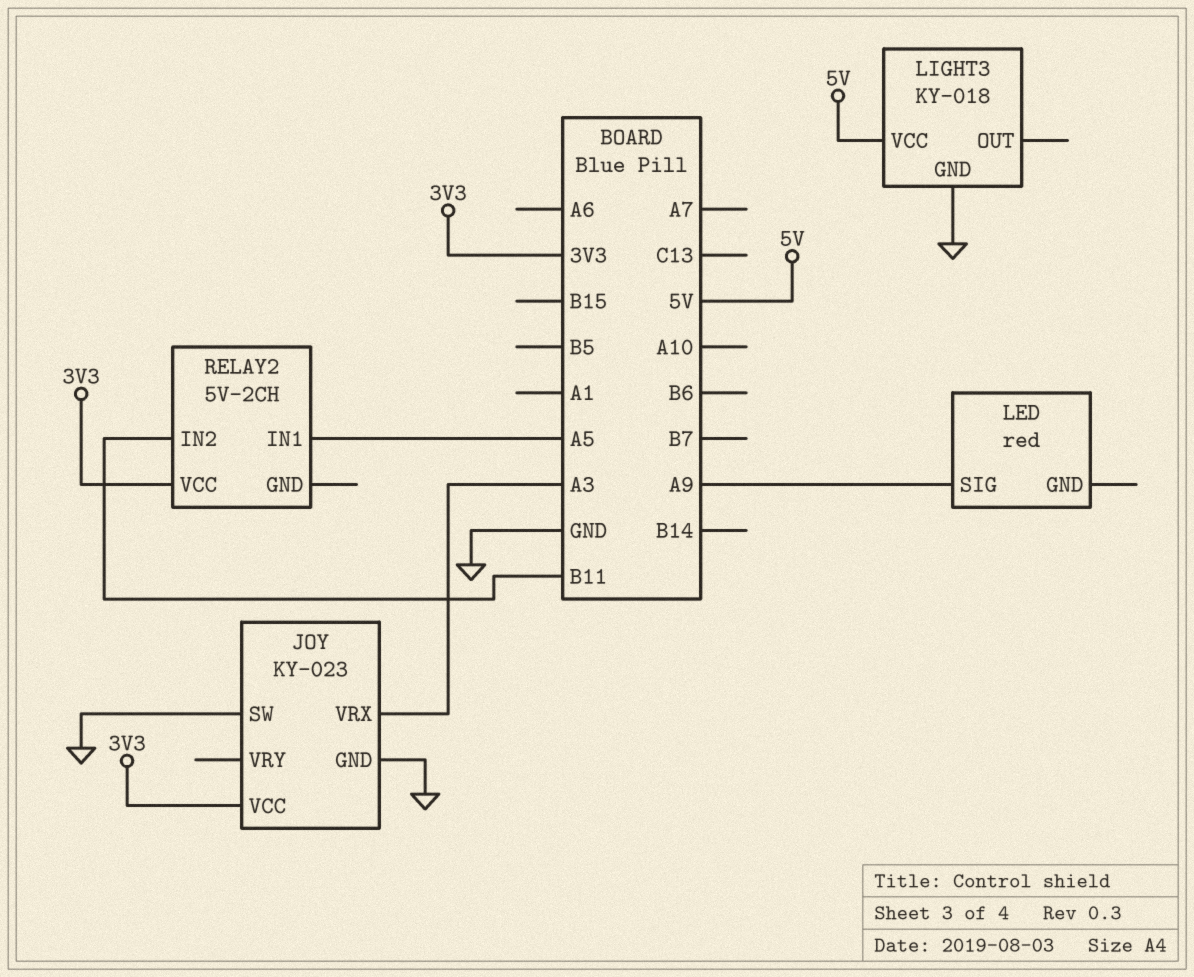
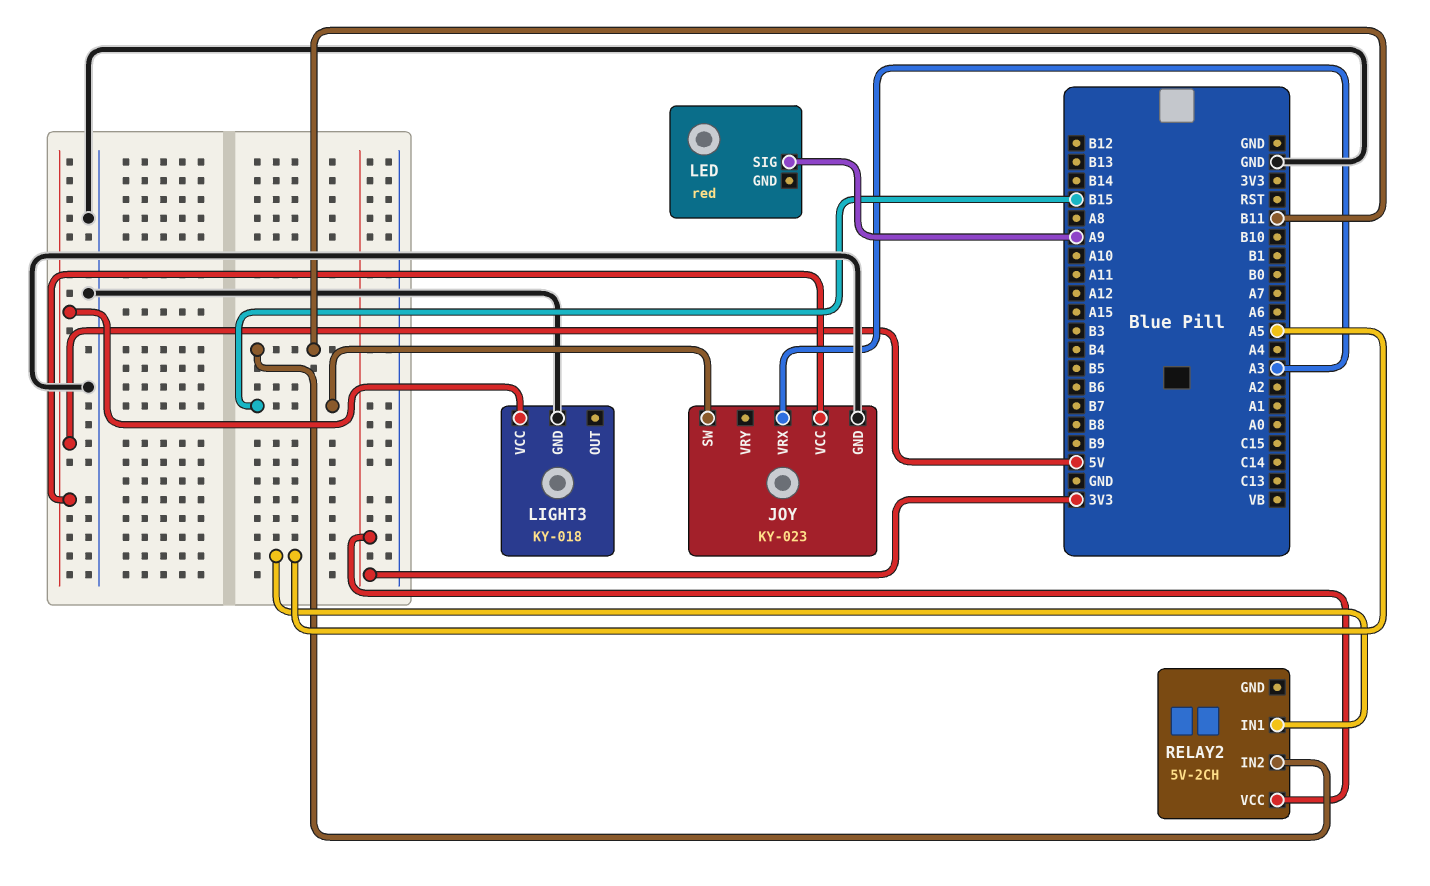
JOY pin SW: GND -> B15
JOY pin VCC: 3V3 -> 5V

